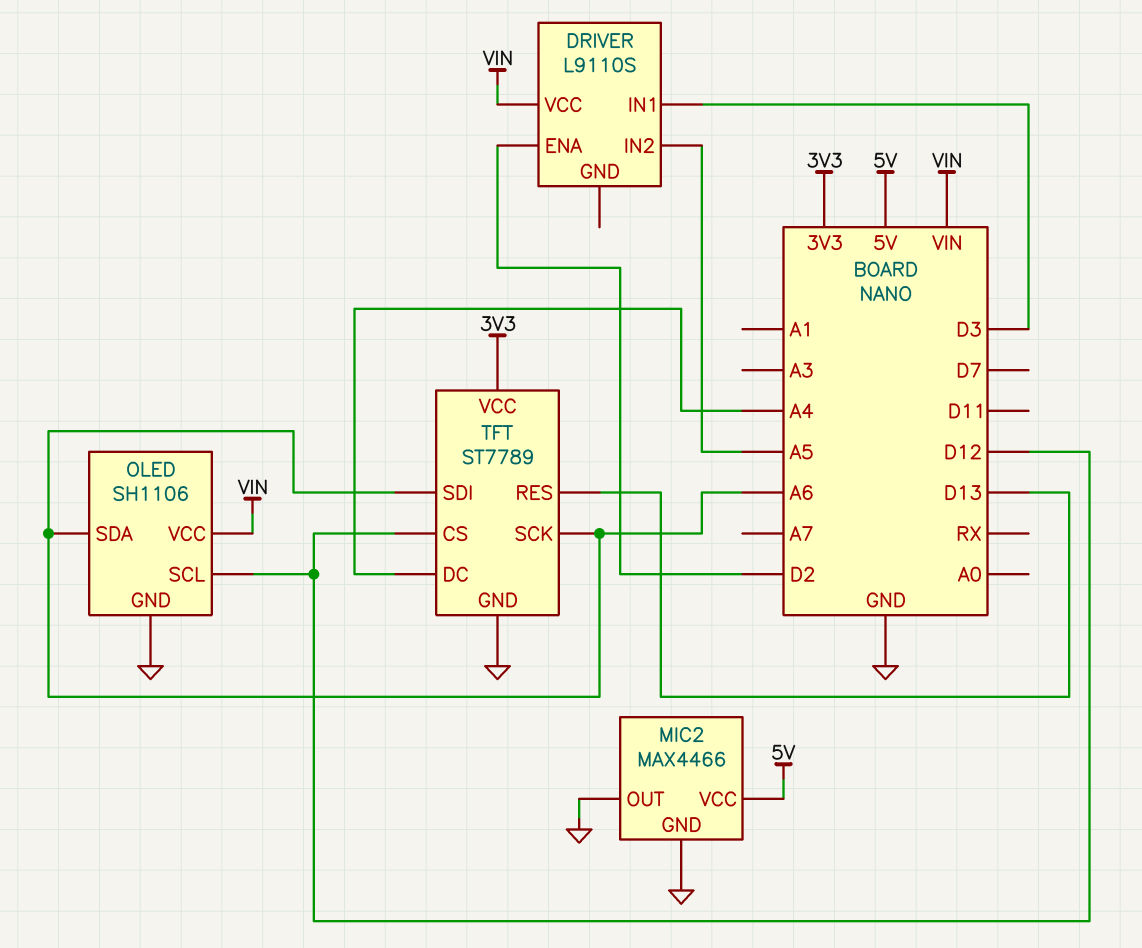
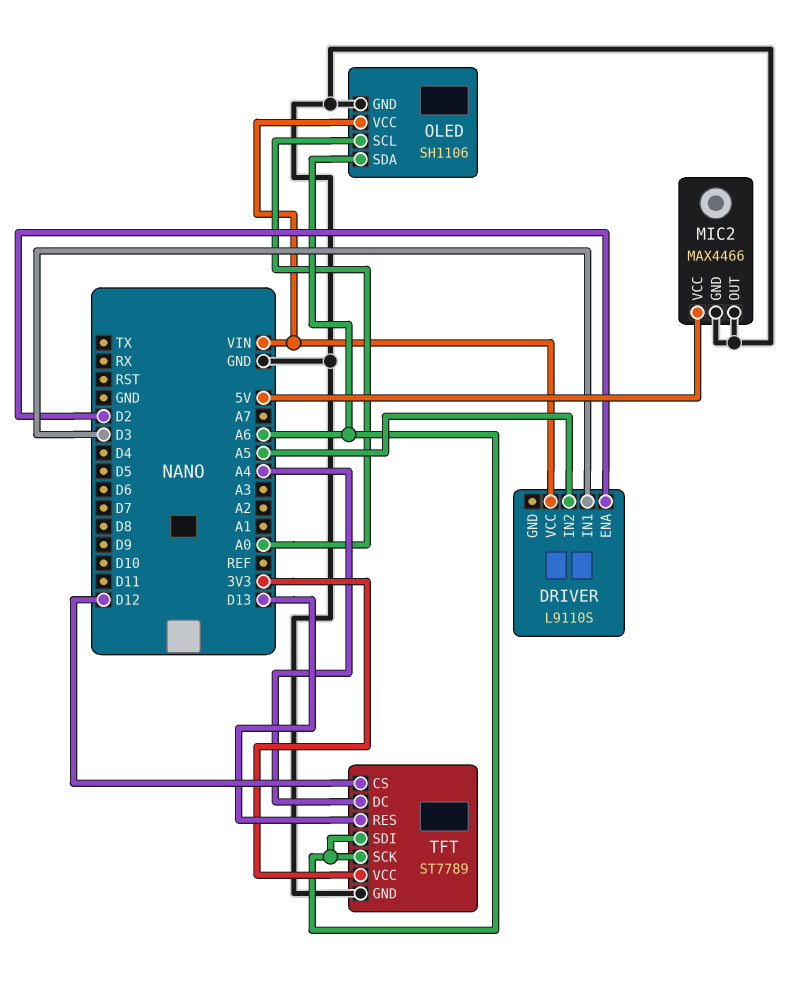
OLED pin SCL: D12 -> A0

